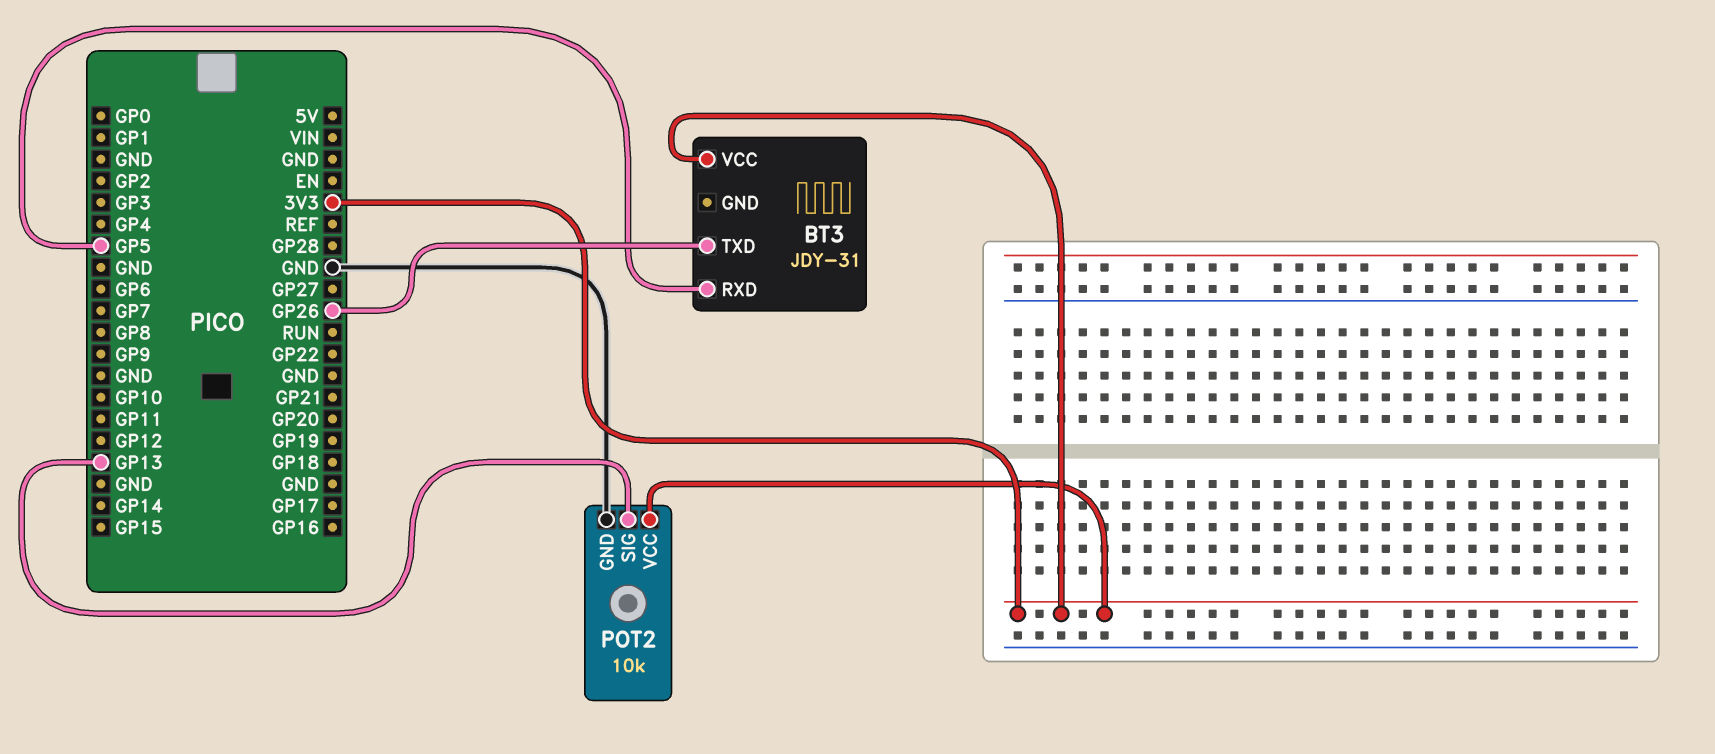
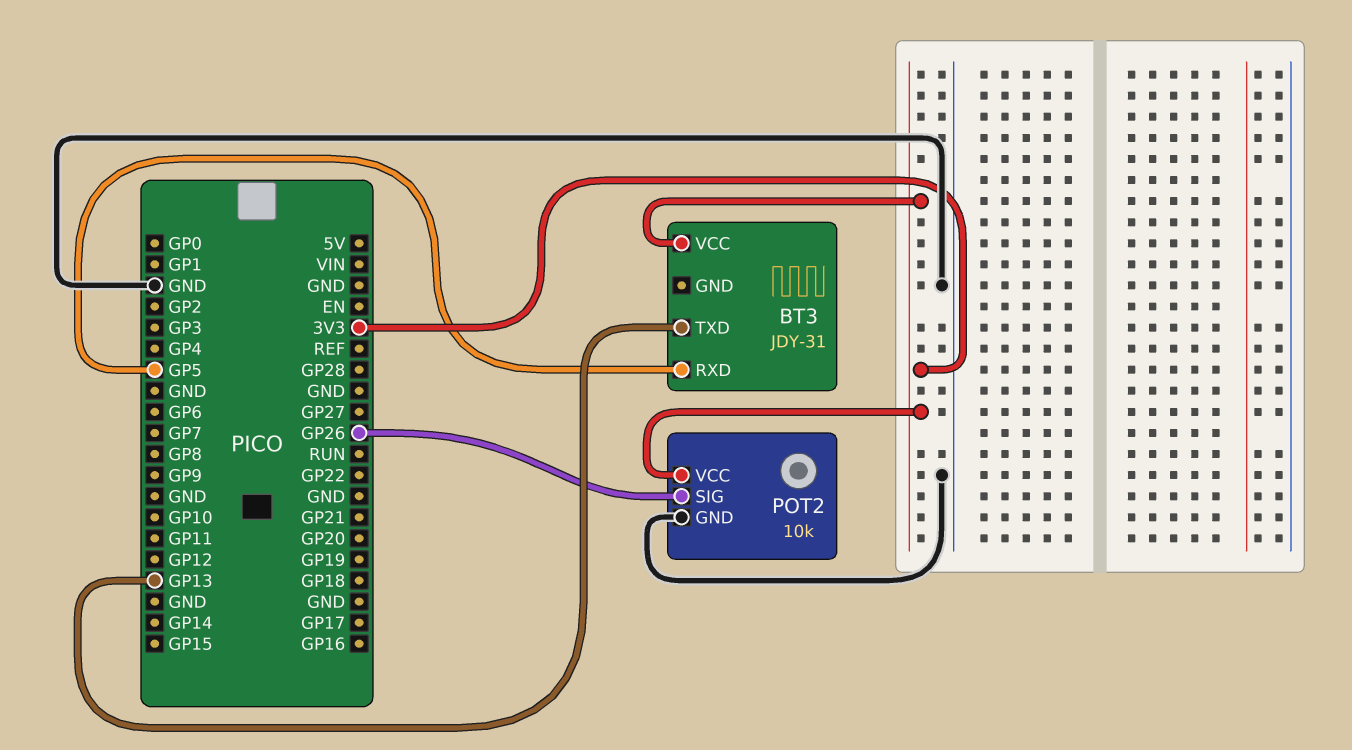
BT3 pin TXD: GP26 -> GP13
POT2 pin SIG: GP13 -> GP26

